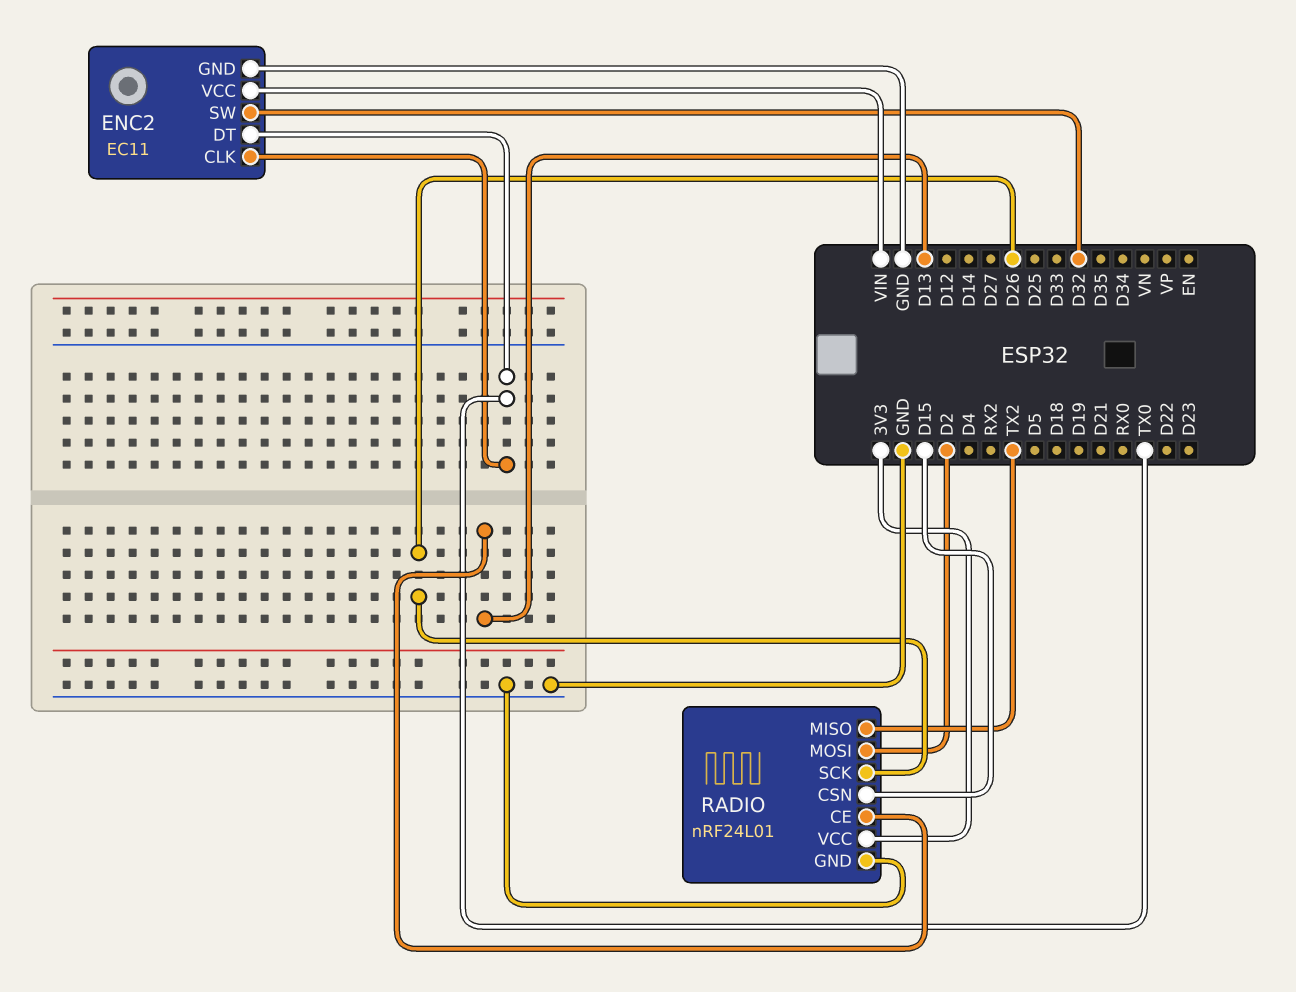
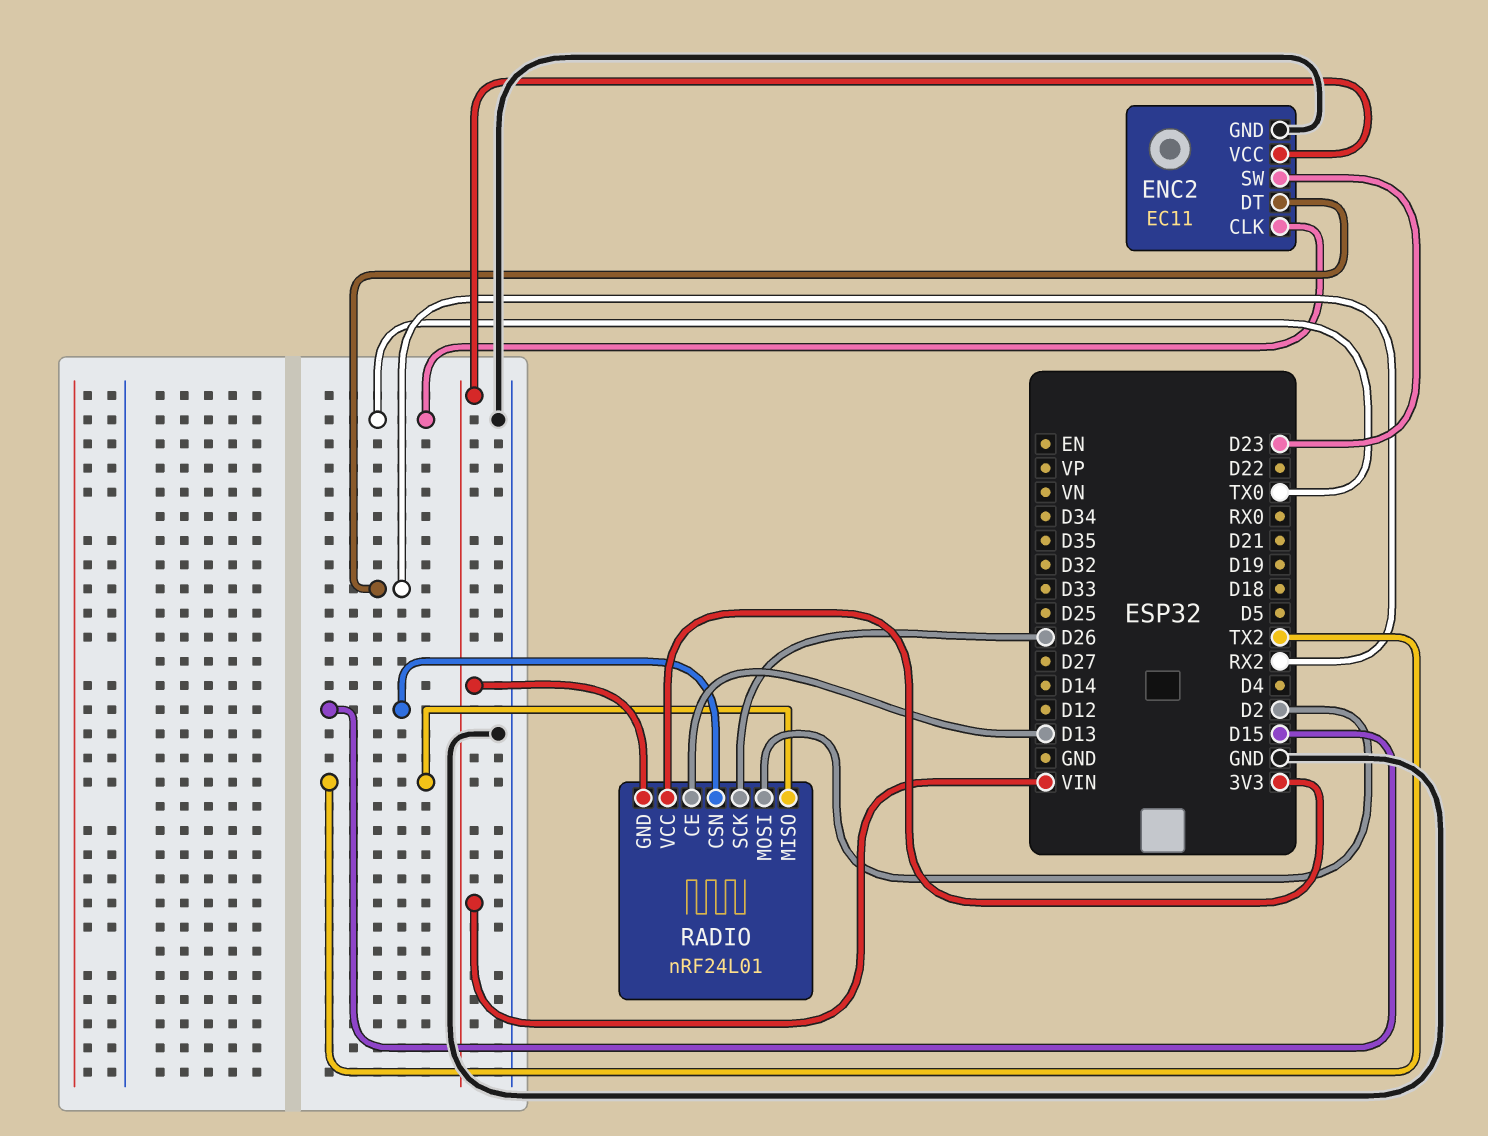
ENC2 pin DT: TX0 -> RX2
ENC2 pin SW: D32 -> D23
RADIO pin GND: GND -> VIN

